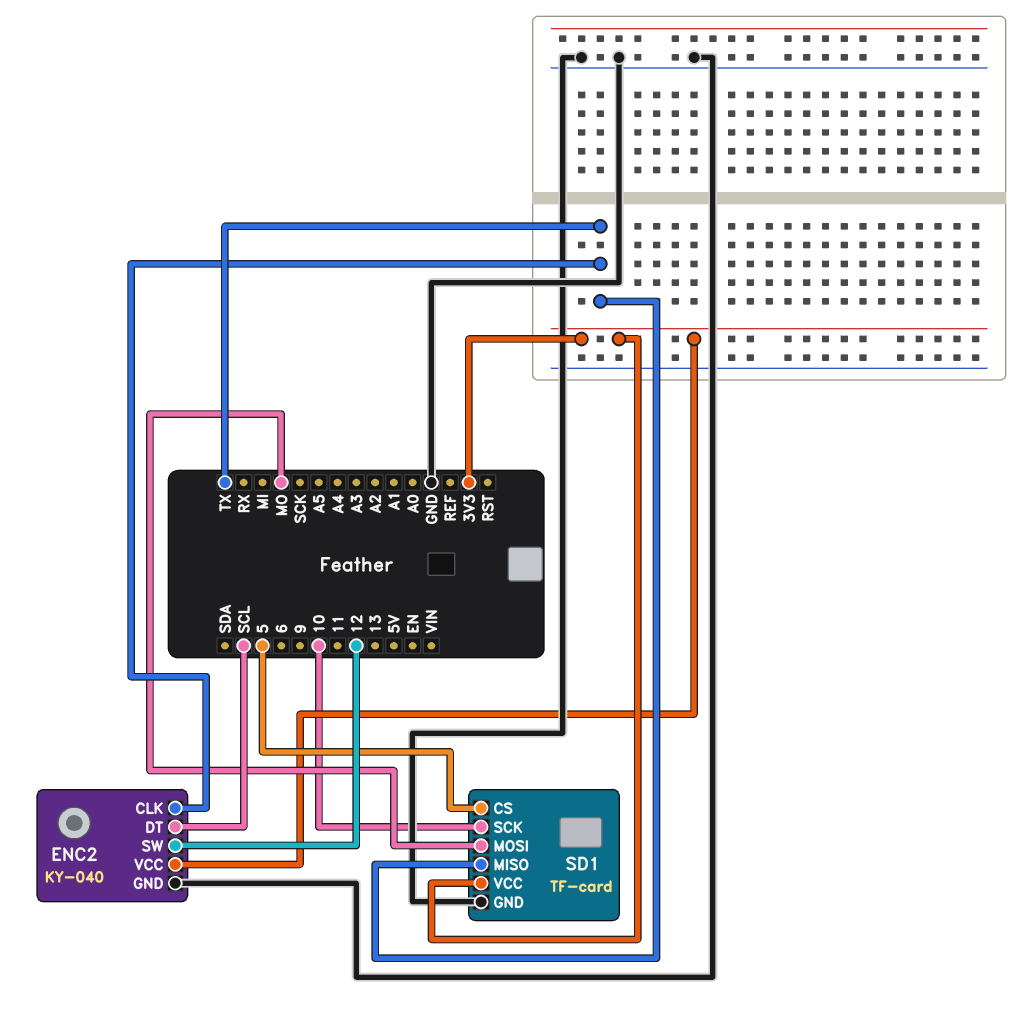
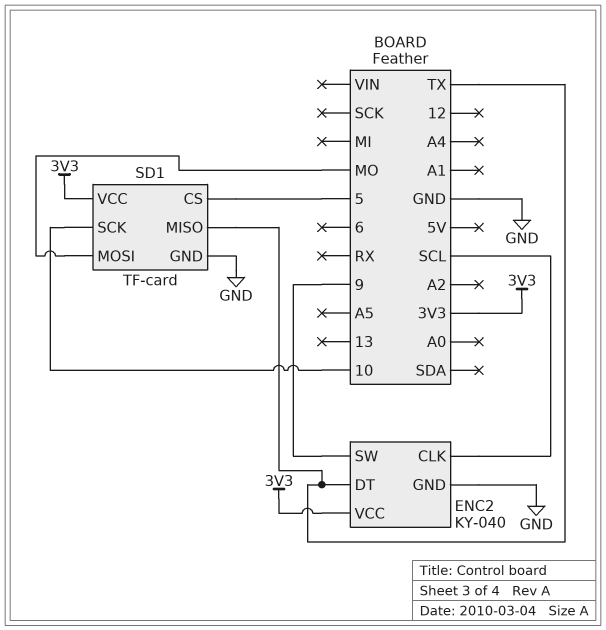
ENC2 pin CLK: TX -> SCL
ENC2 pin DT: SCL -> TX
ENC2 pin SW: 12 -> 9

